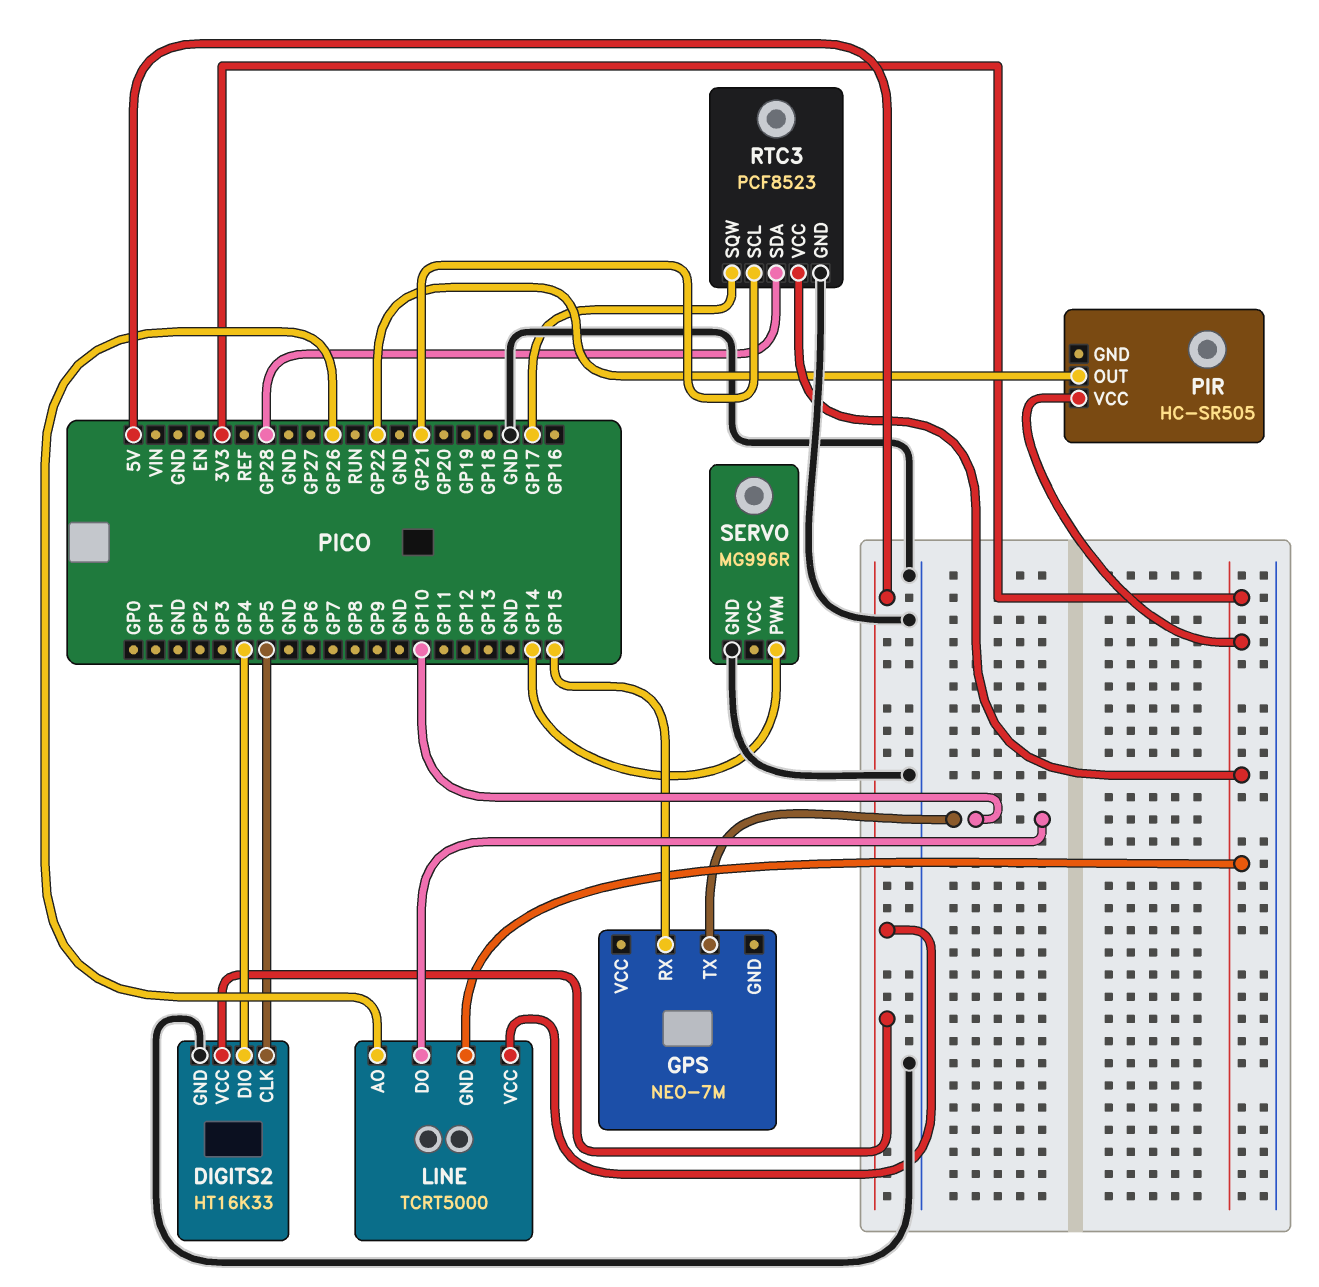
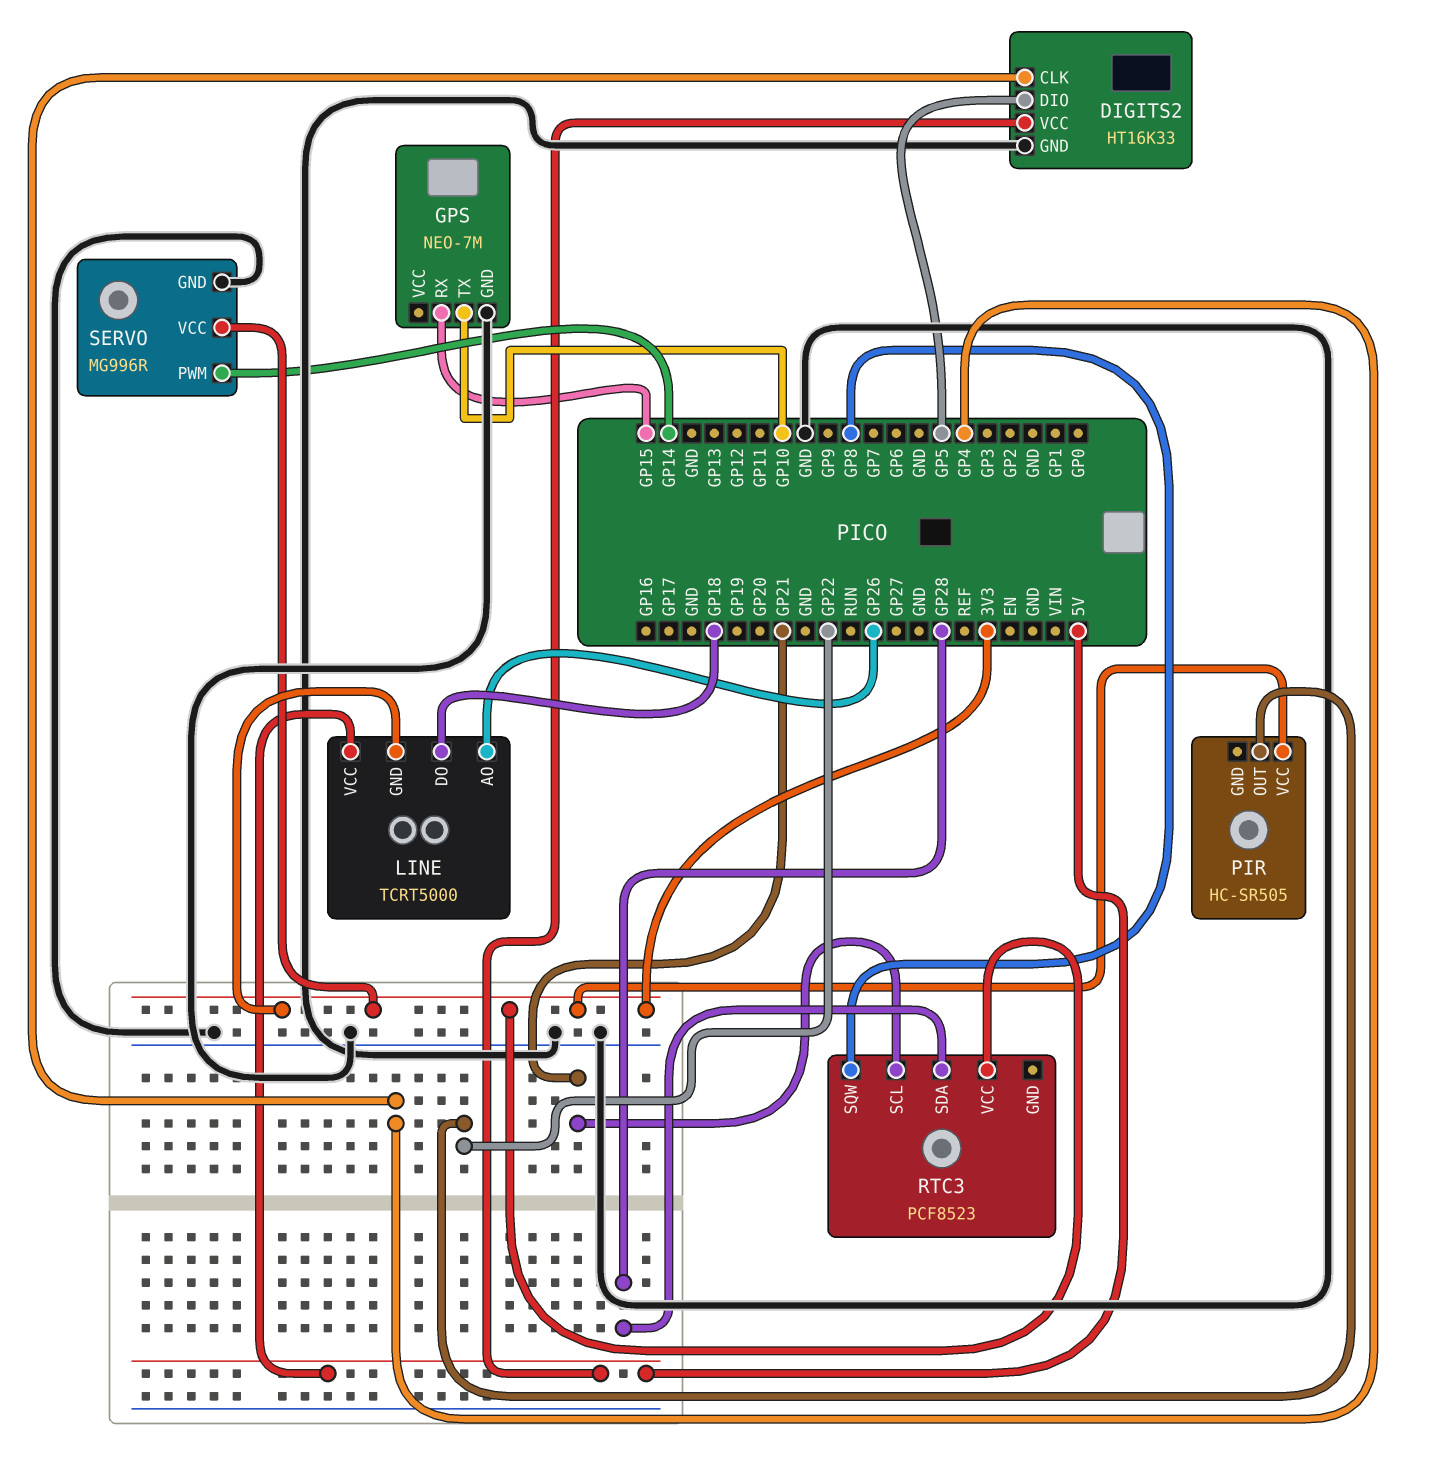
DIGITS2 pin CLK: GP5 -> GP4
DIGITS2 pin DIO: GP4 -> GP5
GPS pin GND: none -> GND
LINE pin DO: GP10 -> GP18
RTC3 pin GND: GND -> none
RTC3 pin SQW: GP17 -> GP8
SERVO pin VCC: none -> 3V3

